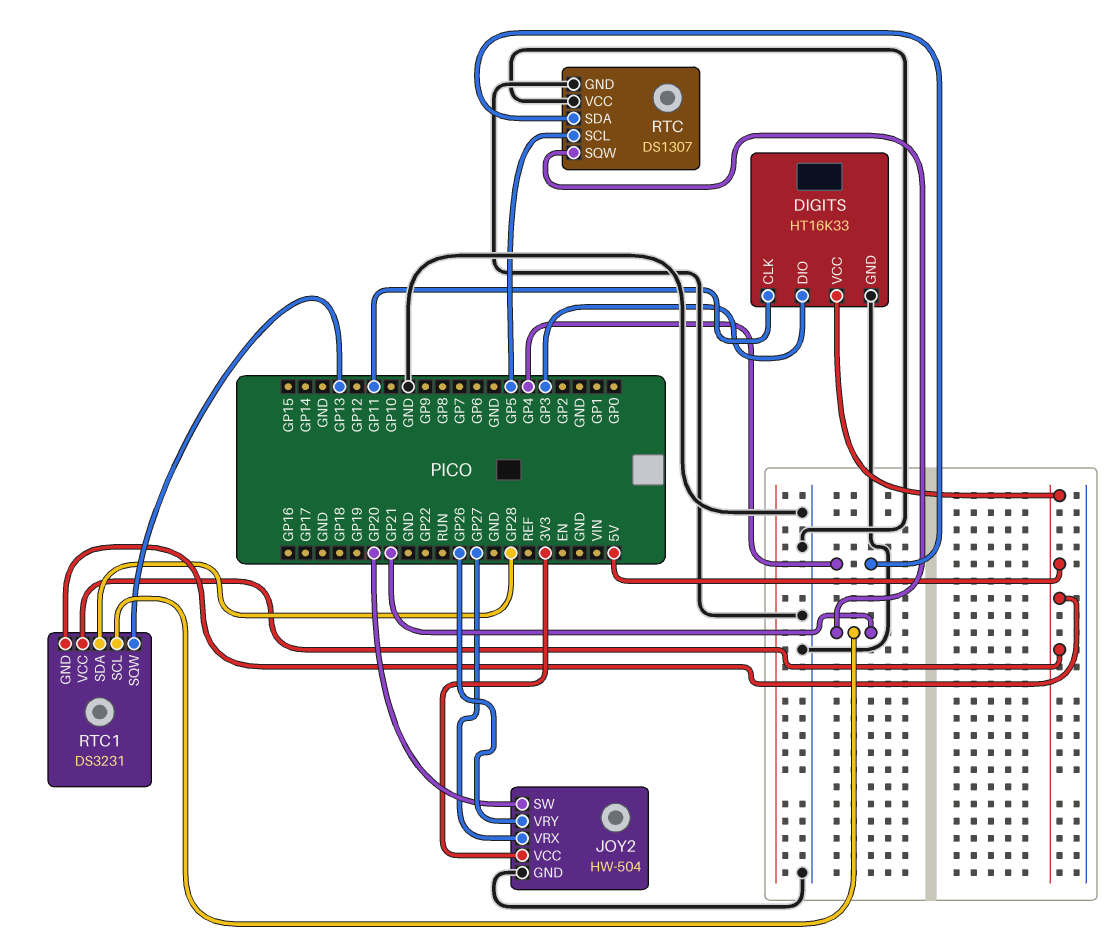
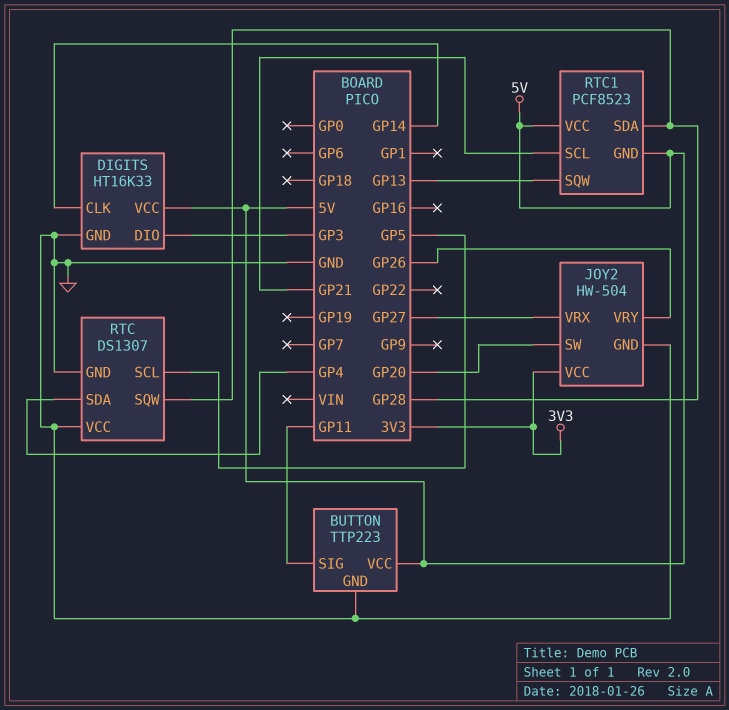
BUTTON: none -> TTP223
BUTTON pin GND: none -> GND
BUTTON pin SIG: none -> GP11
BUTTON pin VCC: none -> 5V
DIGITS pin CLK: GP11 -> GP14
RTC pin SQW: GP21 -> GP28
RTC1: DS3231 -> PCF8523

